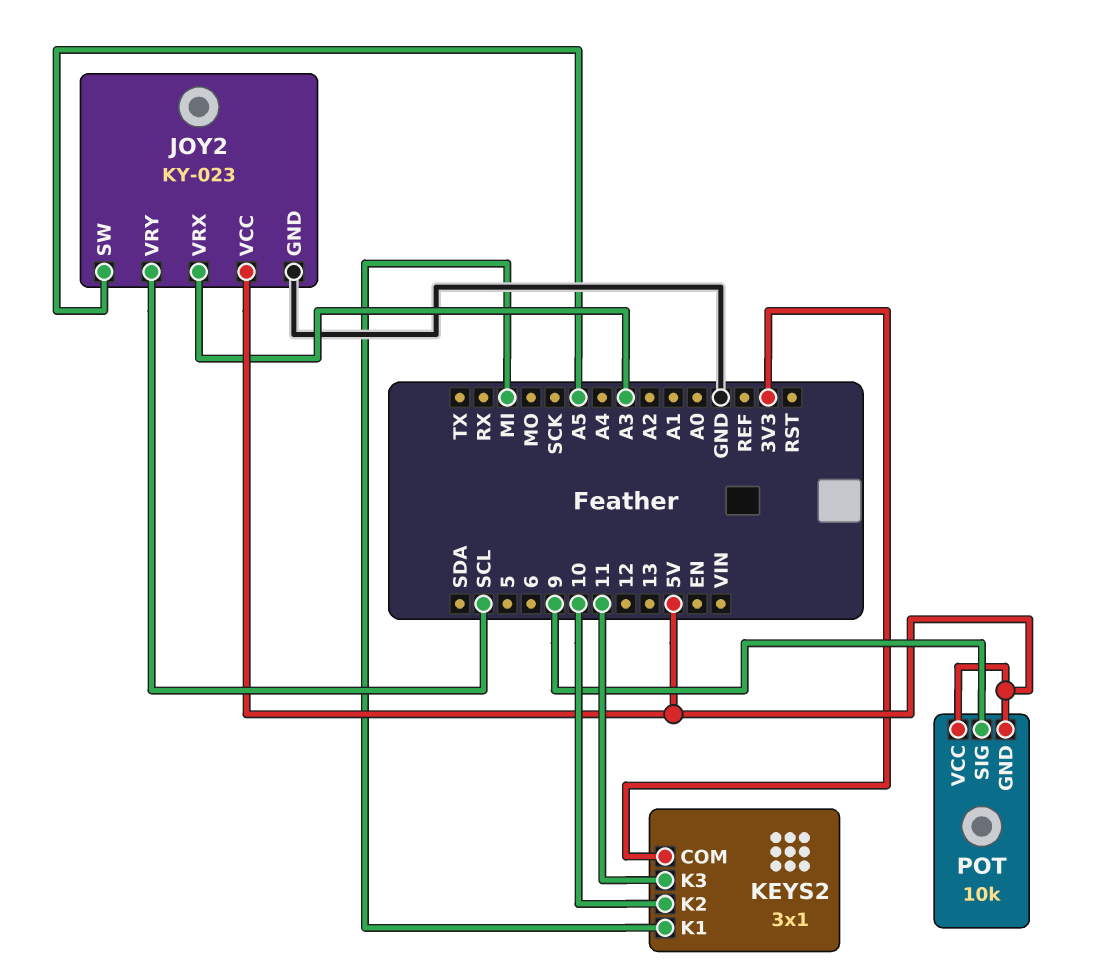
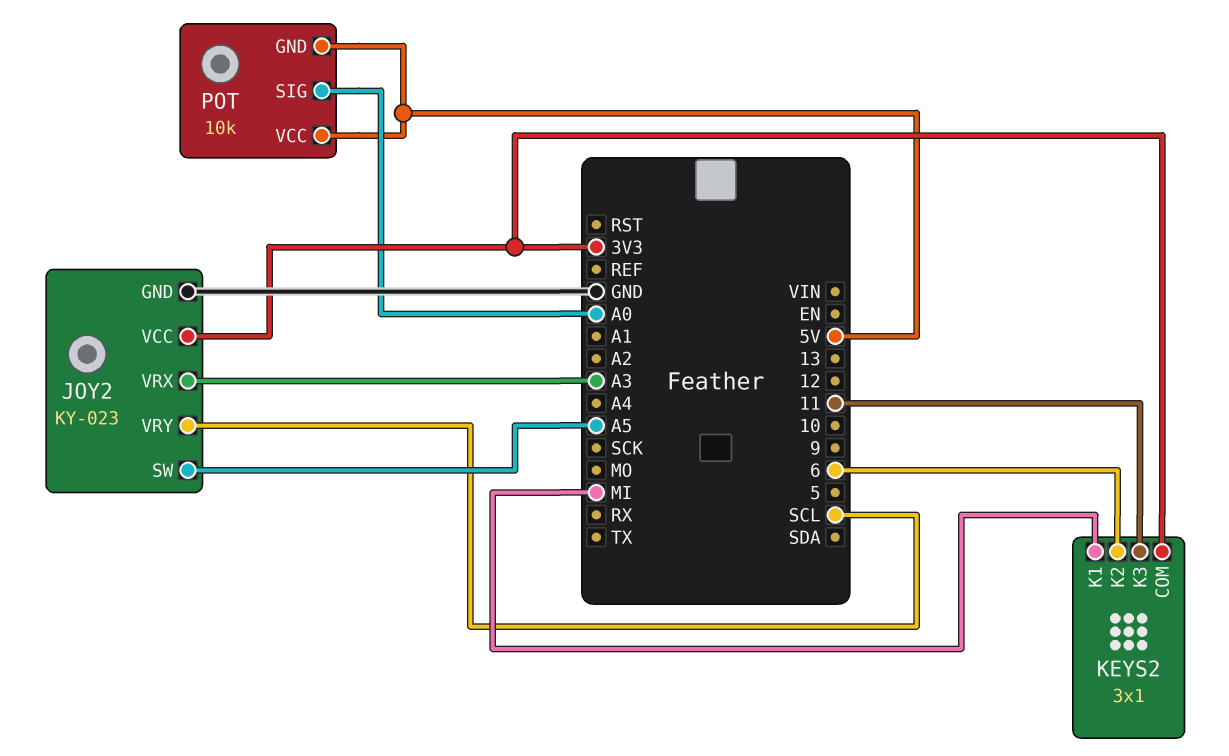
JOY2 pin VCC: 5V -> 3V3
KEYS2 pin K2: 10 -> 6
POT pin SIG: 9 -> A0

